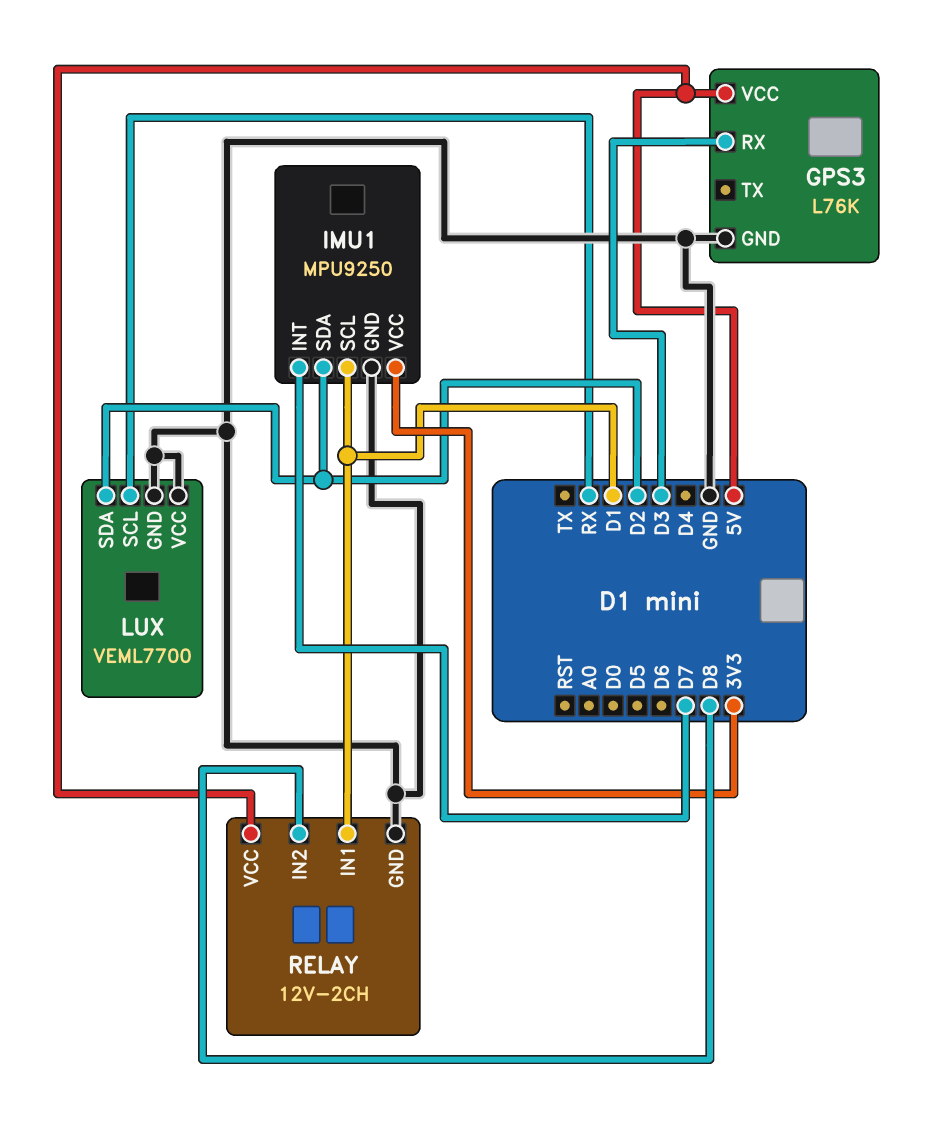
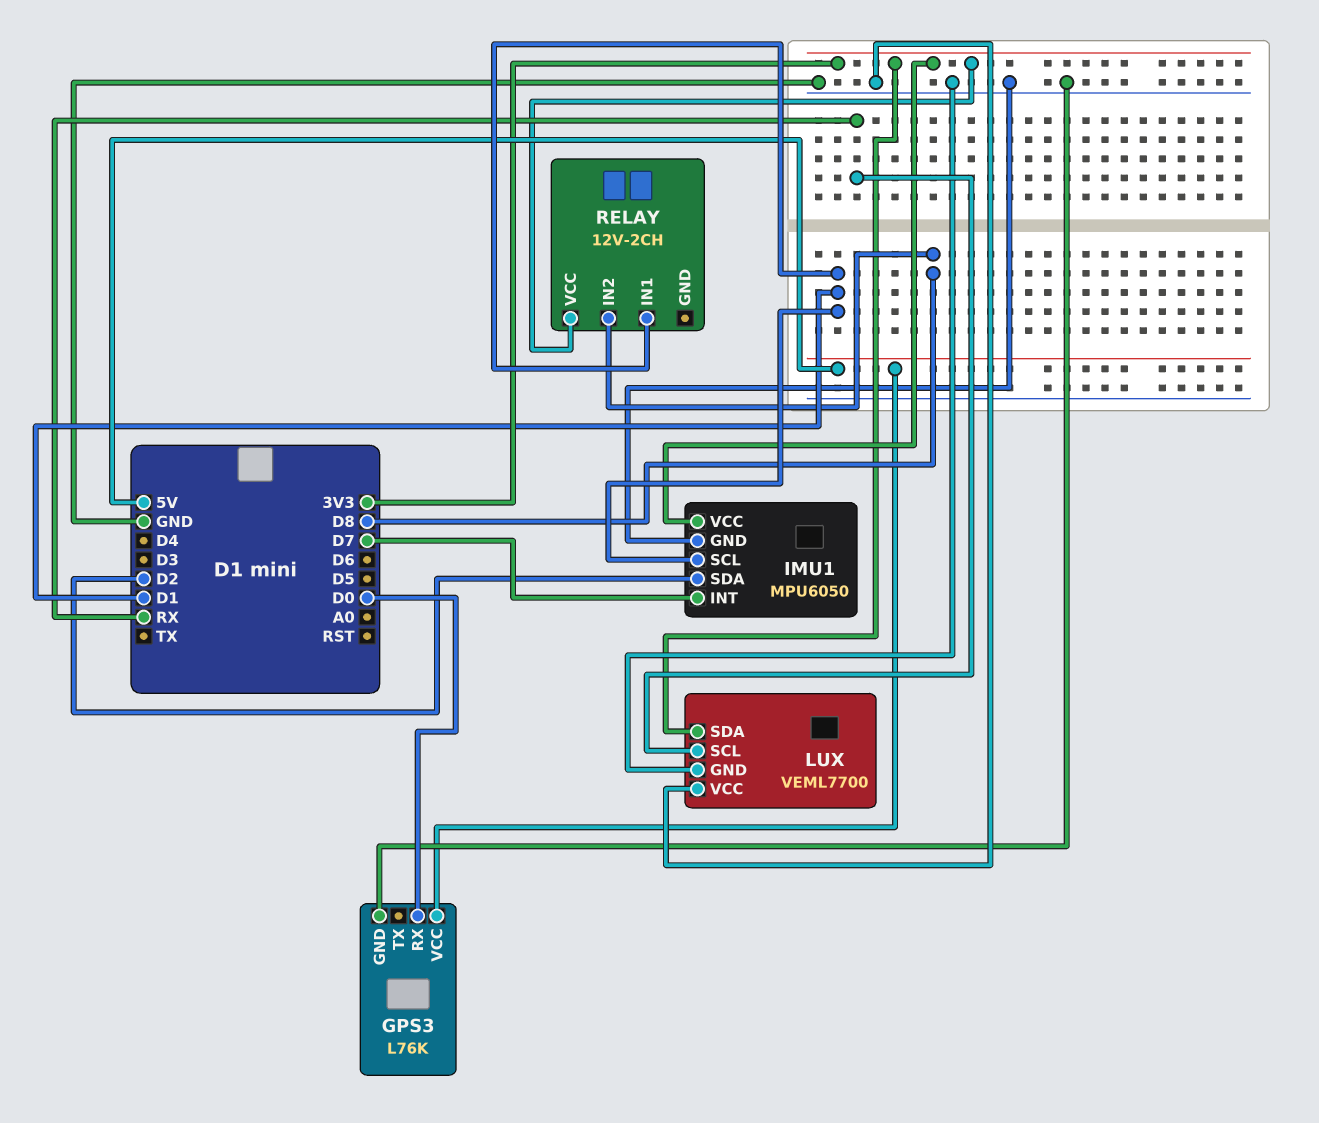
GPS3 pin RX: D3 -> D0
IMU1: MPU9250 -> MPU6050
LUX pin SDA: D2 -> 3V3
RELAY pin GND: GND -> none
RELAY pin VCC: 5V -> 3V3

